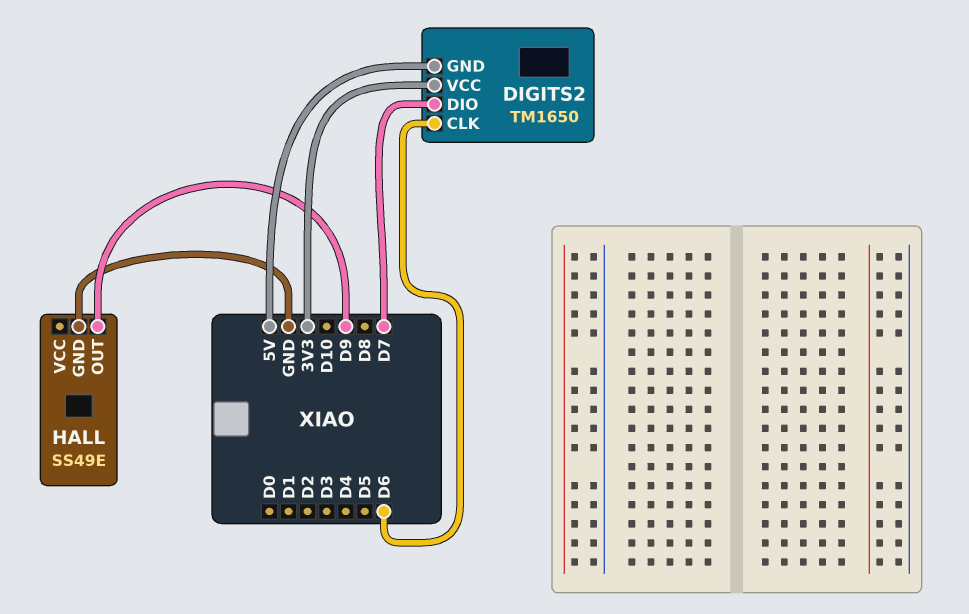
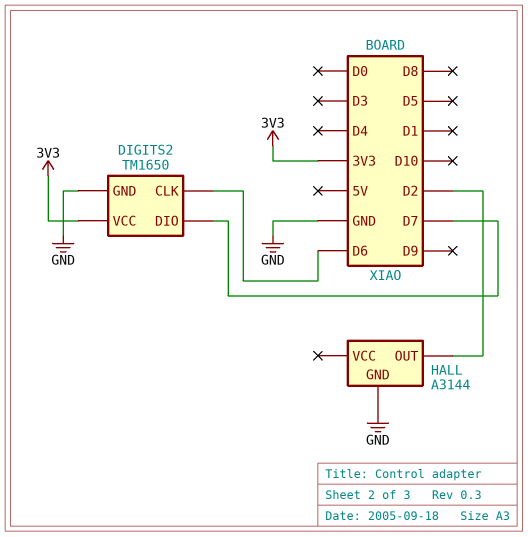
DIGITS2 pin GND: 5V -> GND
HALL: SS49E -> A3144
HALL pin OUT: D9 -> D2

